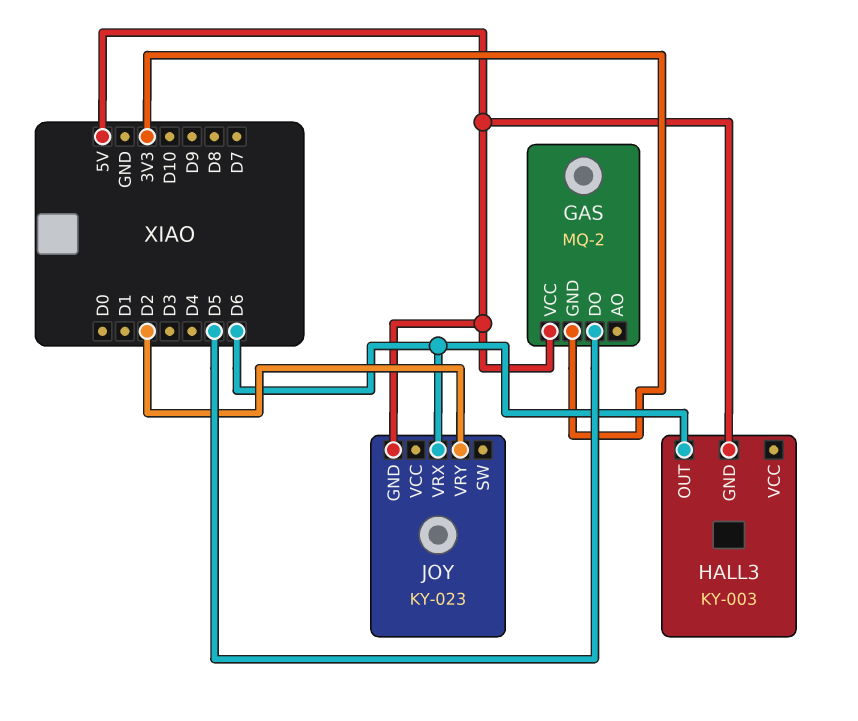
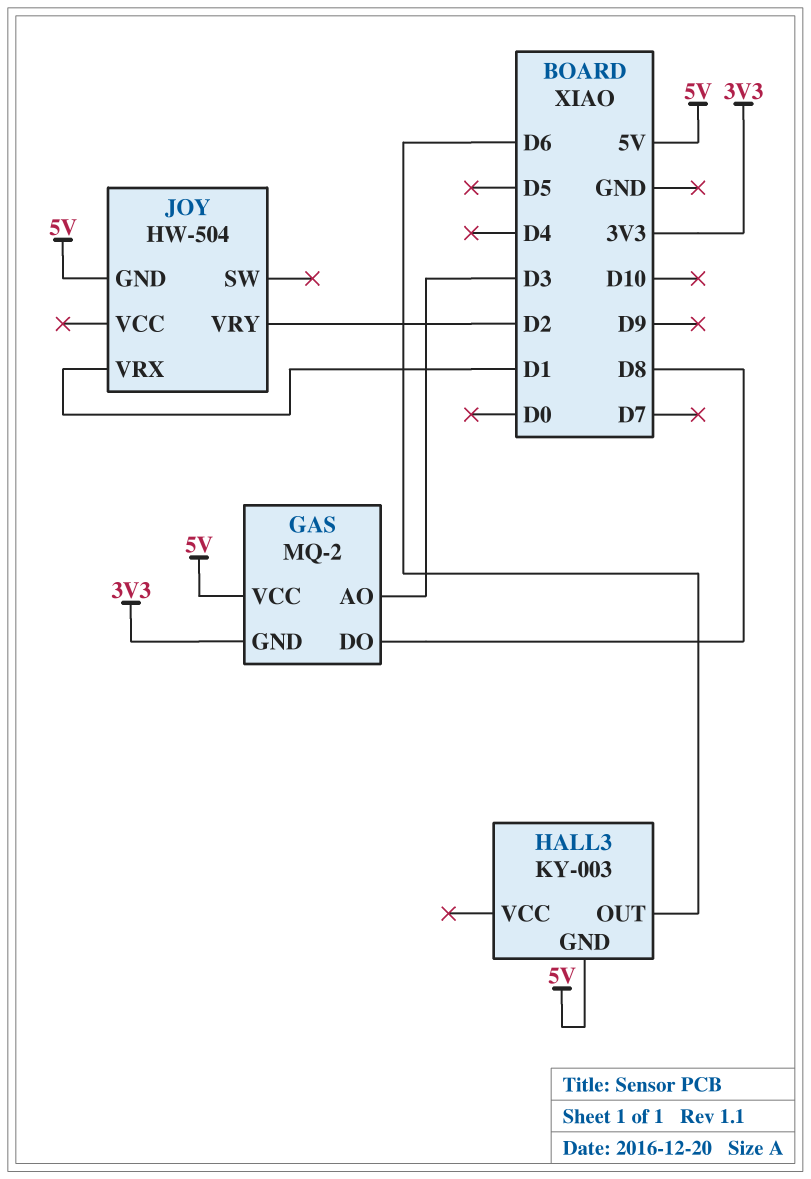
GAS pin AO: none -> D3
GAS pin DO: D5 -> D8
JOY: KY-023 -> HW-504
JOY pin VRX: D6 -> D1

